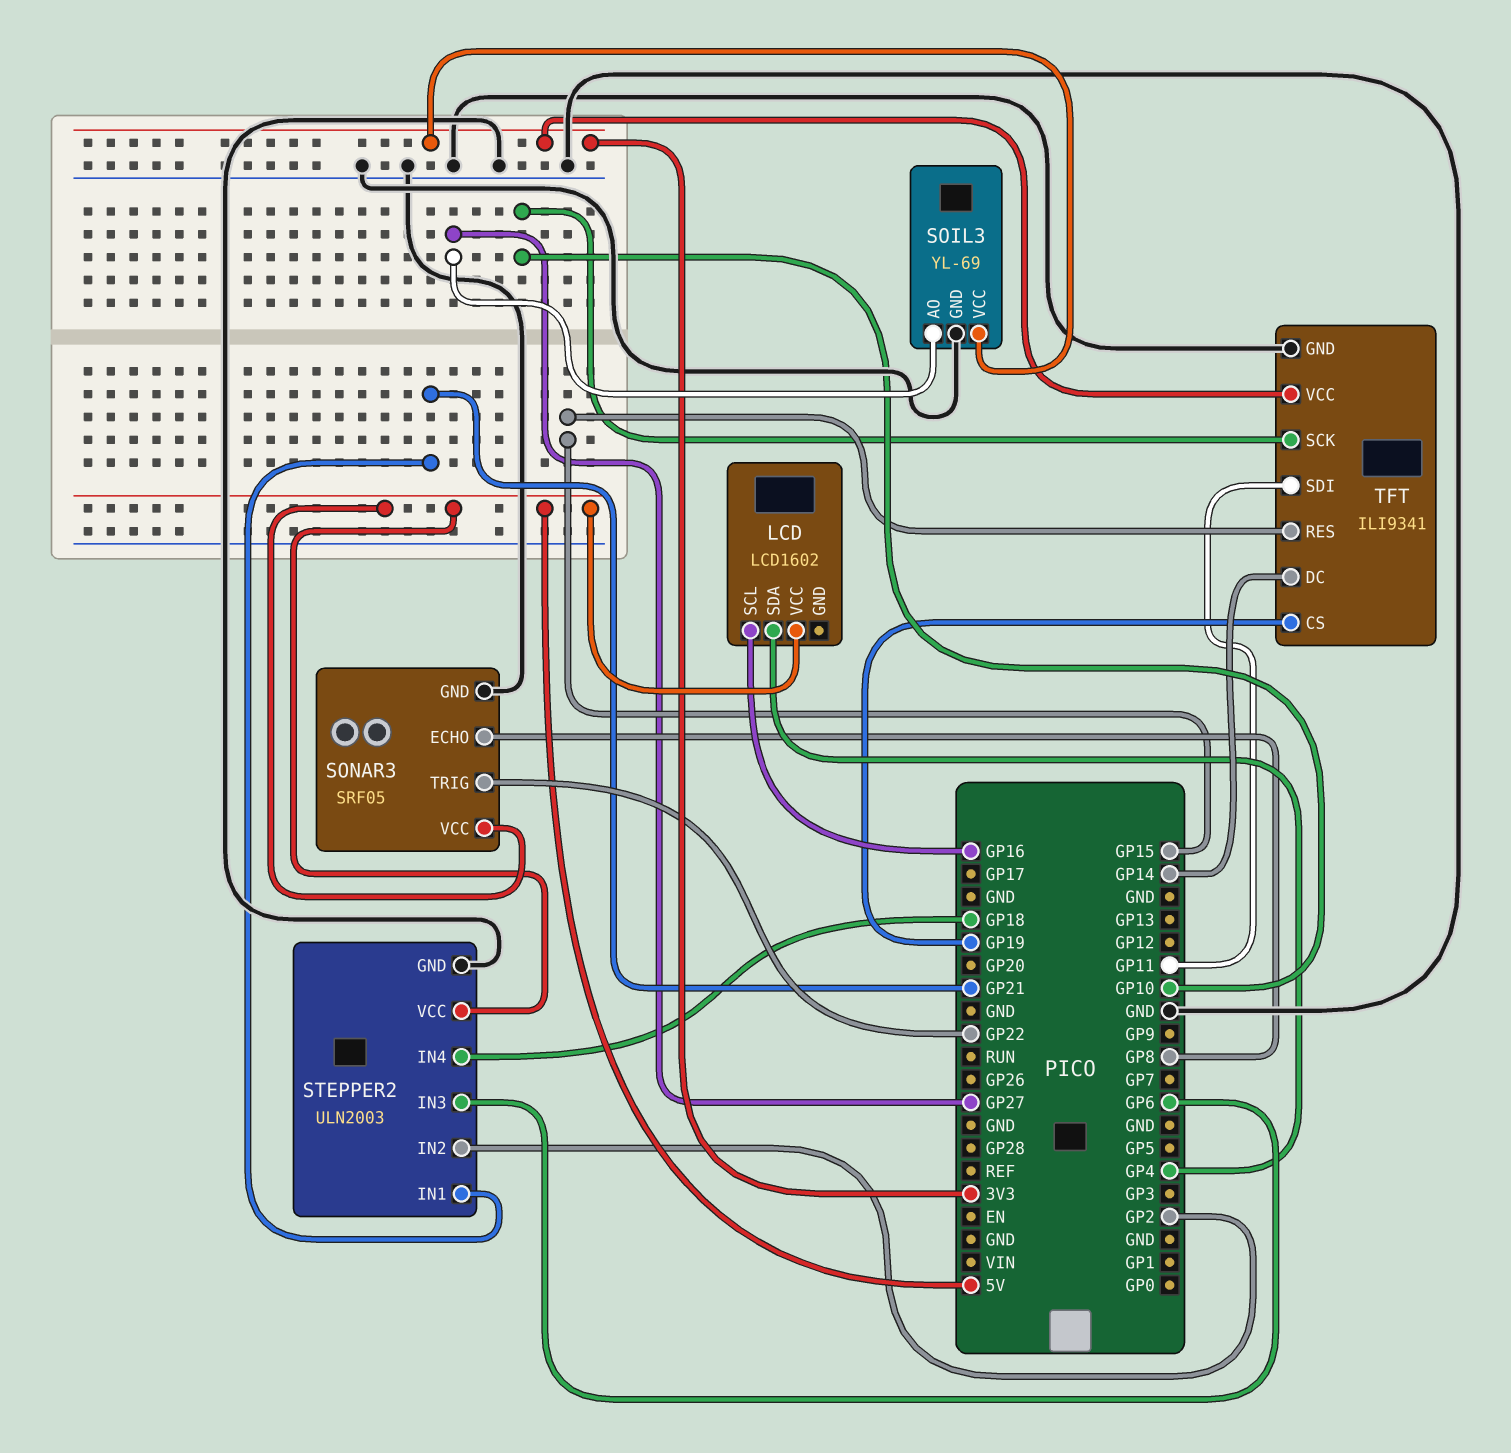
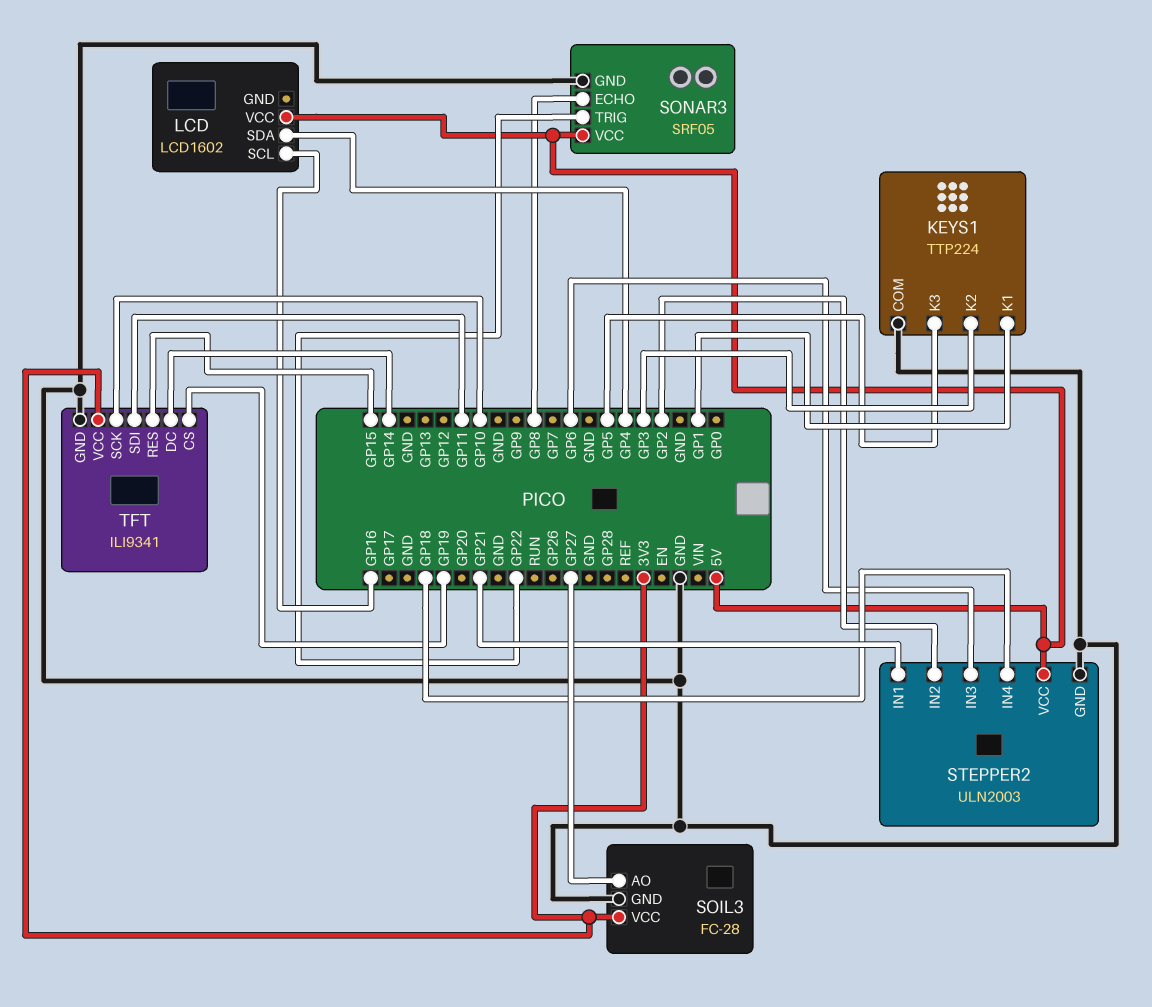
KEYS1: none -> TTP224
KEYS1 pin COM: none -> GND
KEYS1 pin K1: none -> GP1
KEYS1 pin K2: none -> GP3
KEYS1 pin K3: none -> GP5
SOIL3: YL-69 -> FC-28

